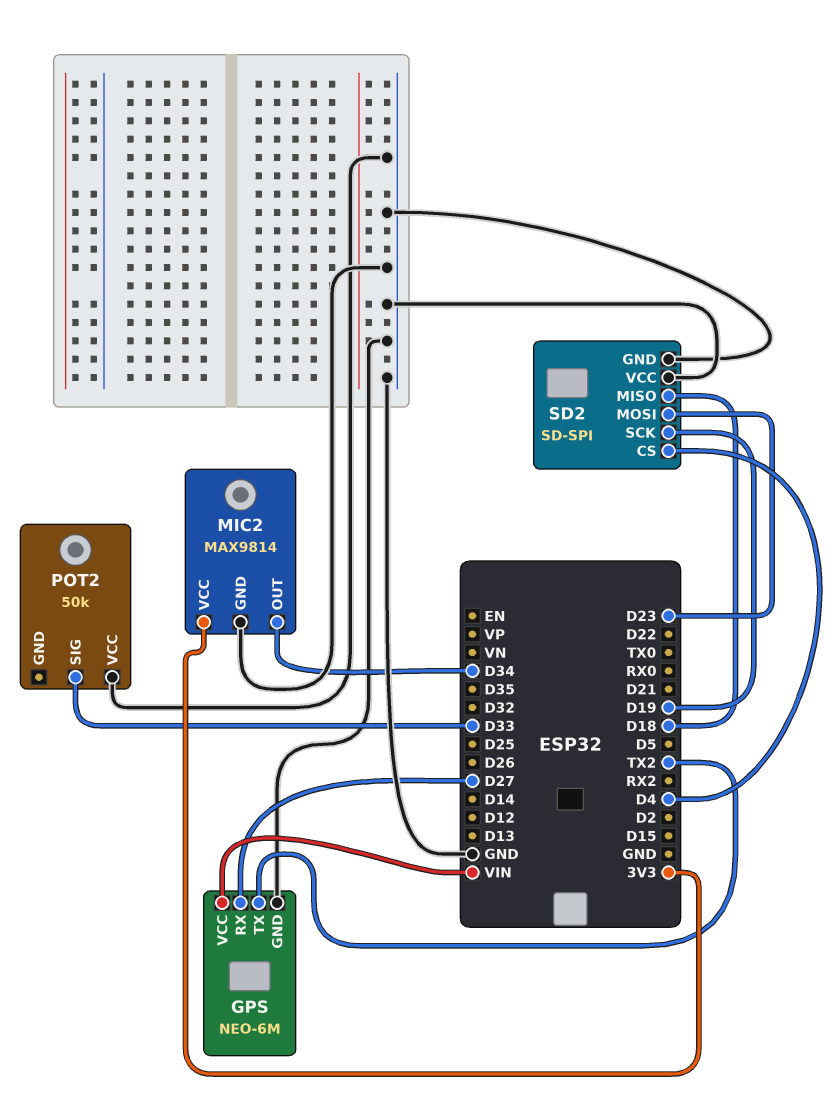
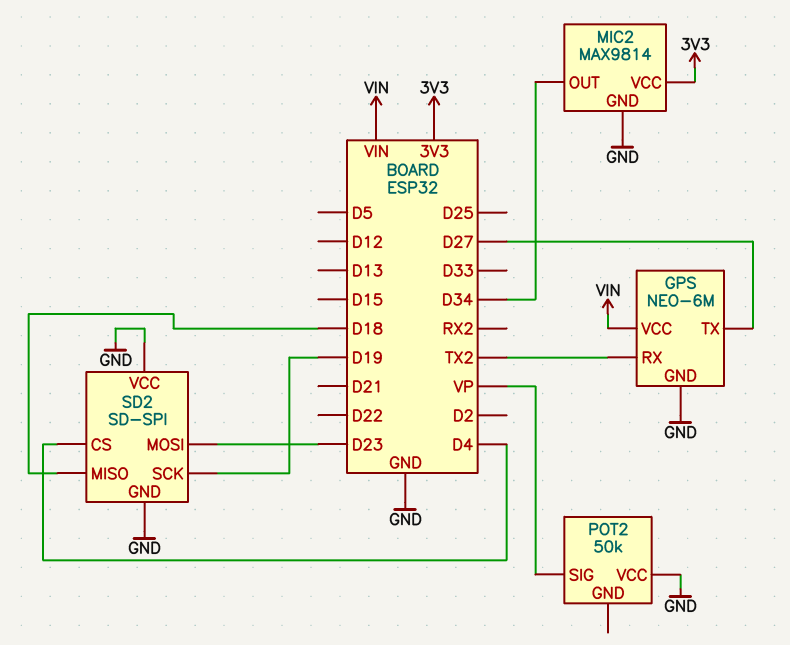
GPS pin RX: D27 -> TX2
GPS pin TX: TX2 -> D27
POT2 pin SIG: D33 -> VP

